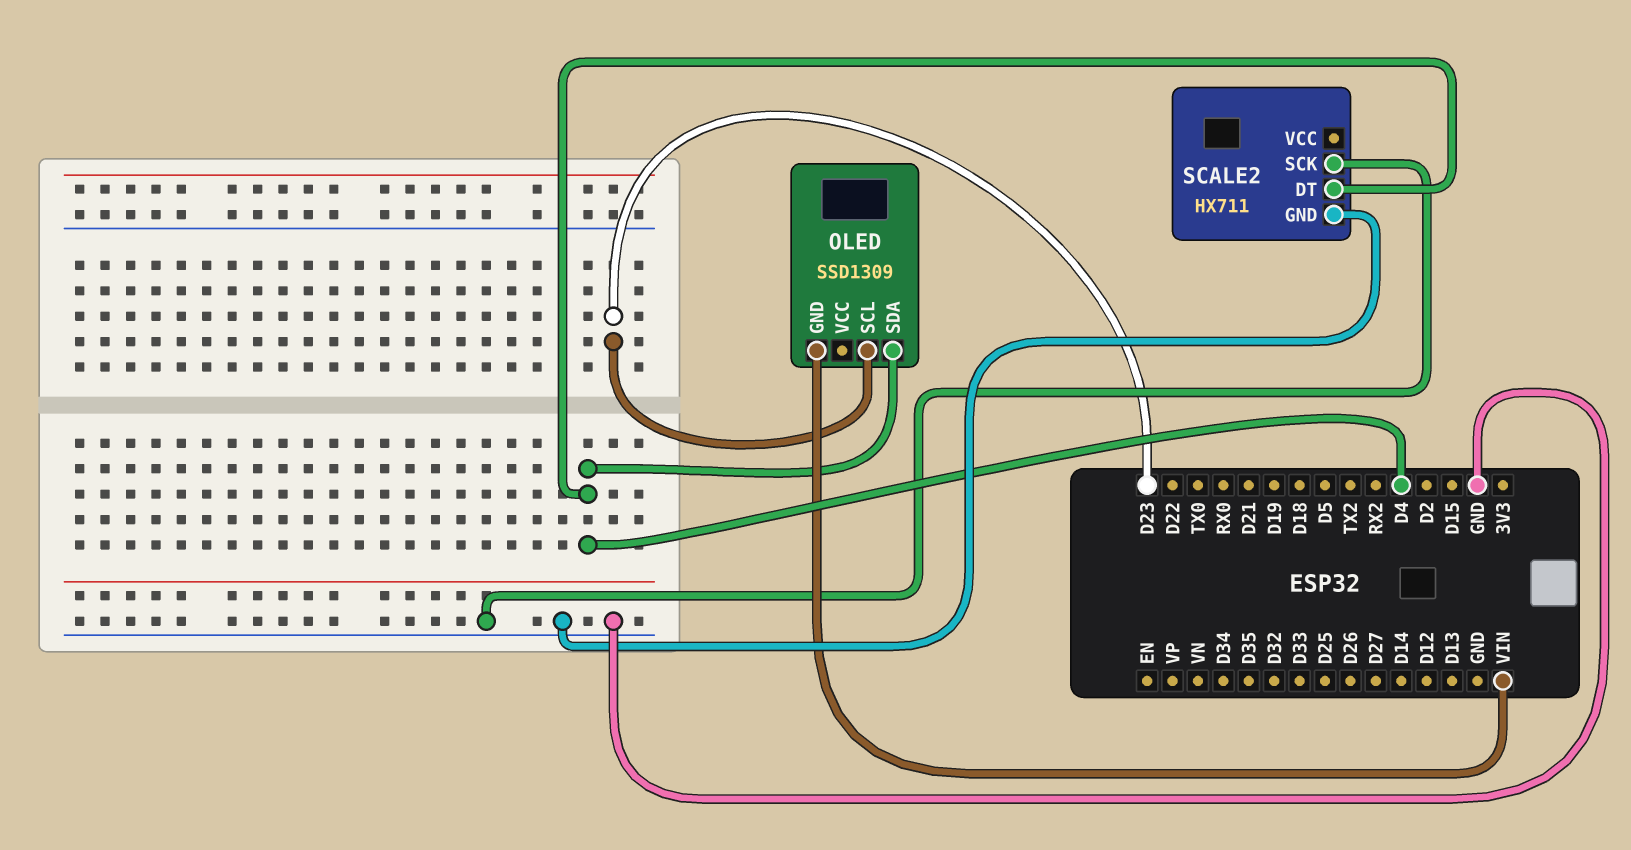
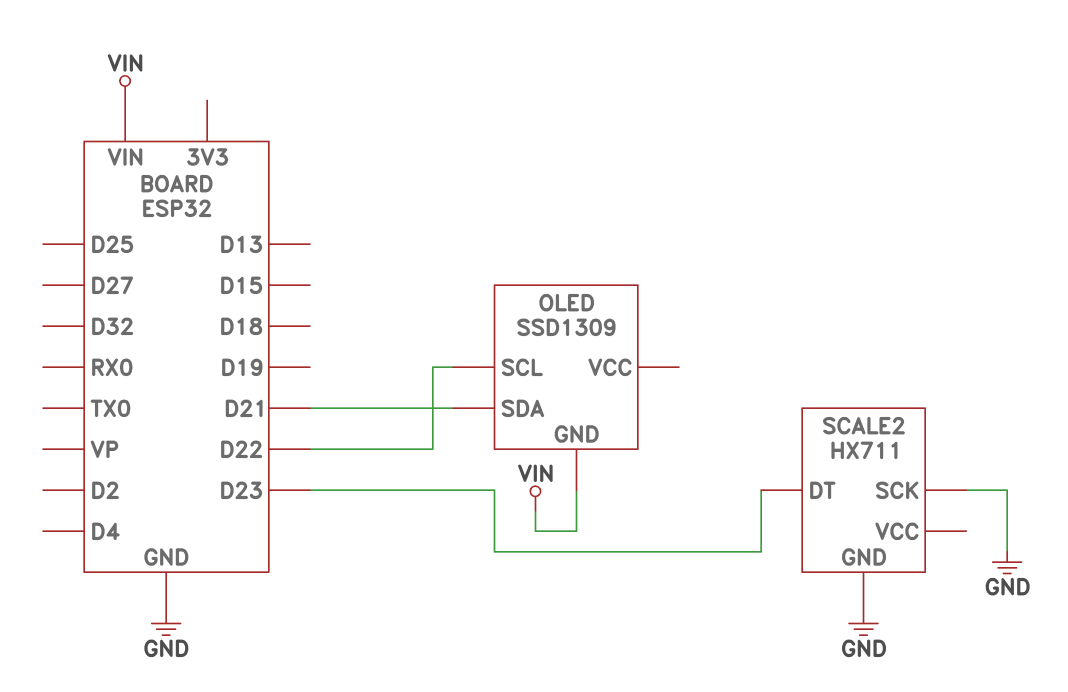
OLED pin SCL: D23 -> D22
OLED pin SDA: D4 -> D21
SCALE2 pin DT: D4 -> D23

